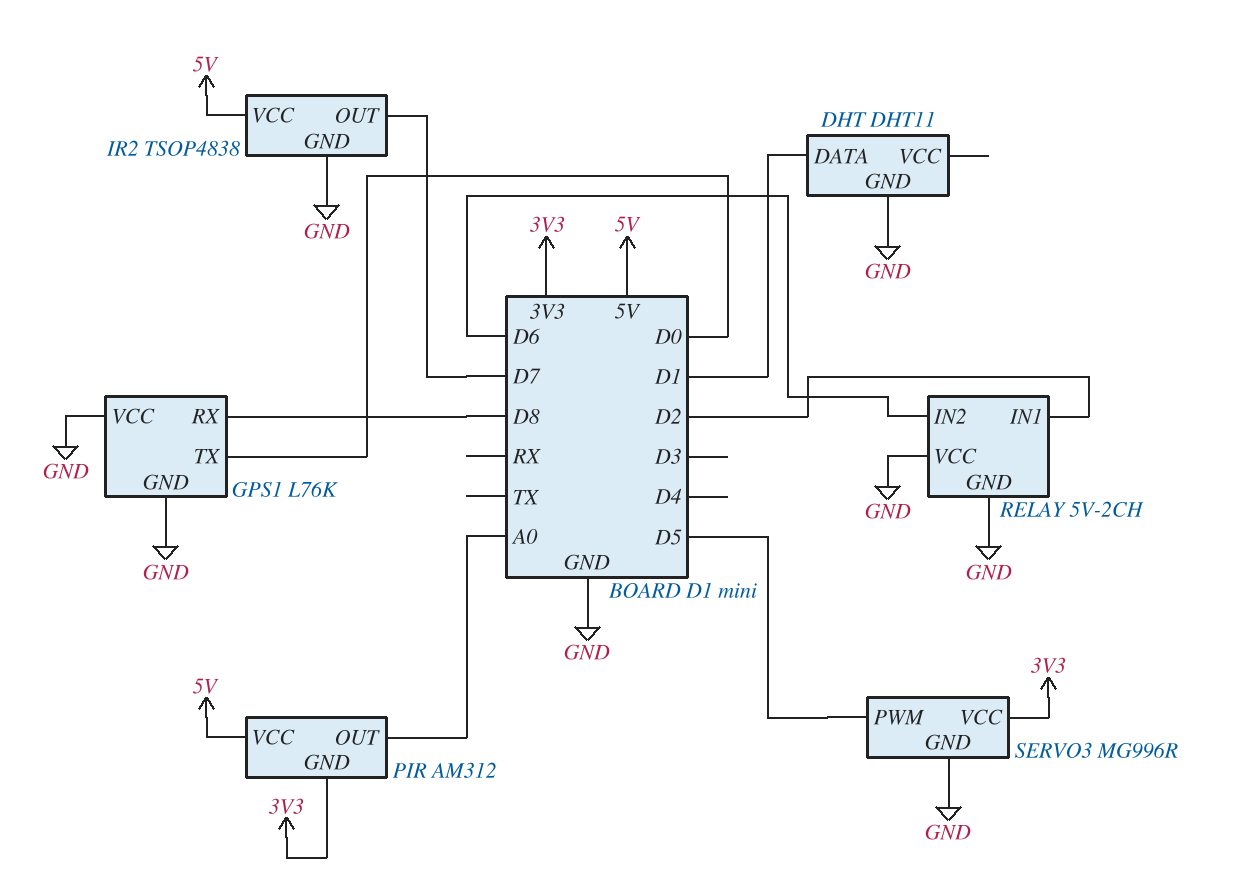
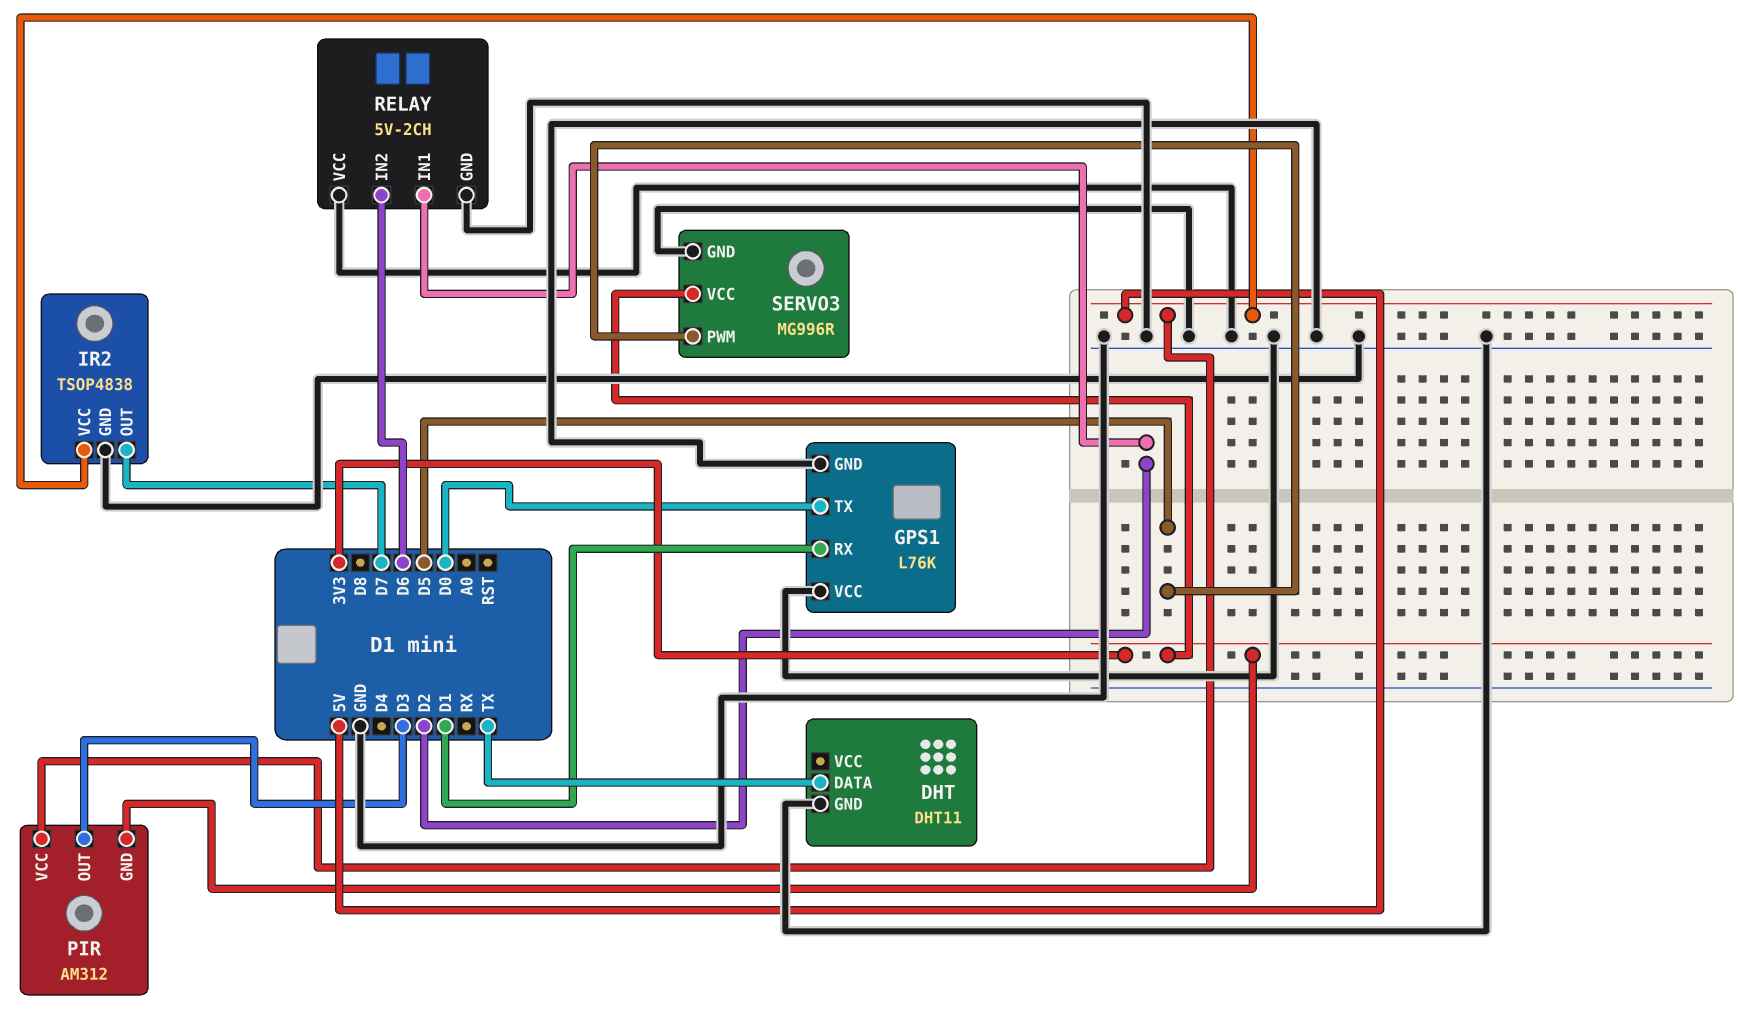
DHT pin DATA: D1 -> TX
GPS1 pin RX: D8 -> D1
PIR pin OUT: A0 -> D3

